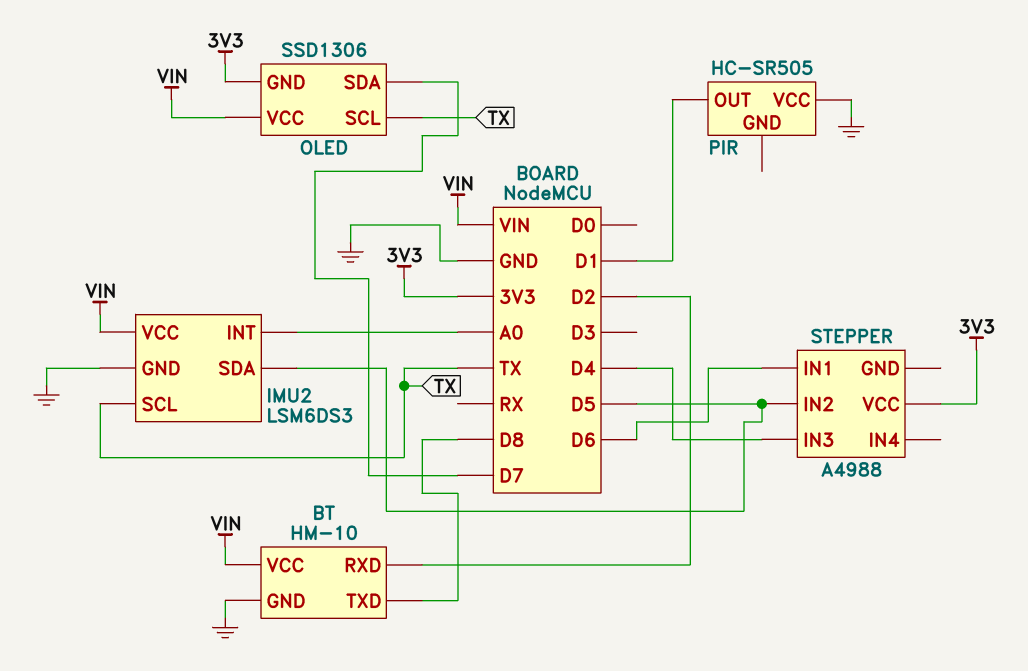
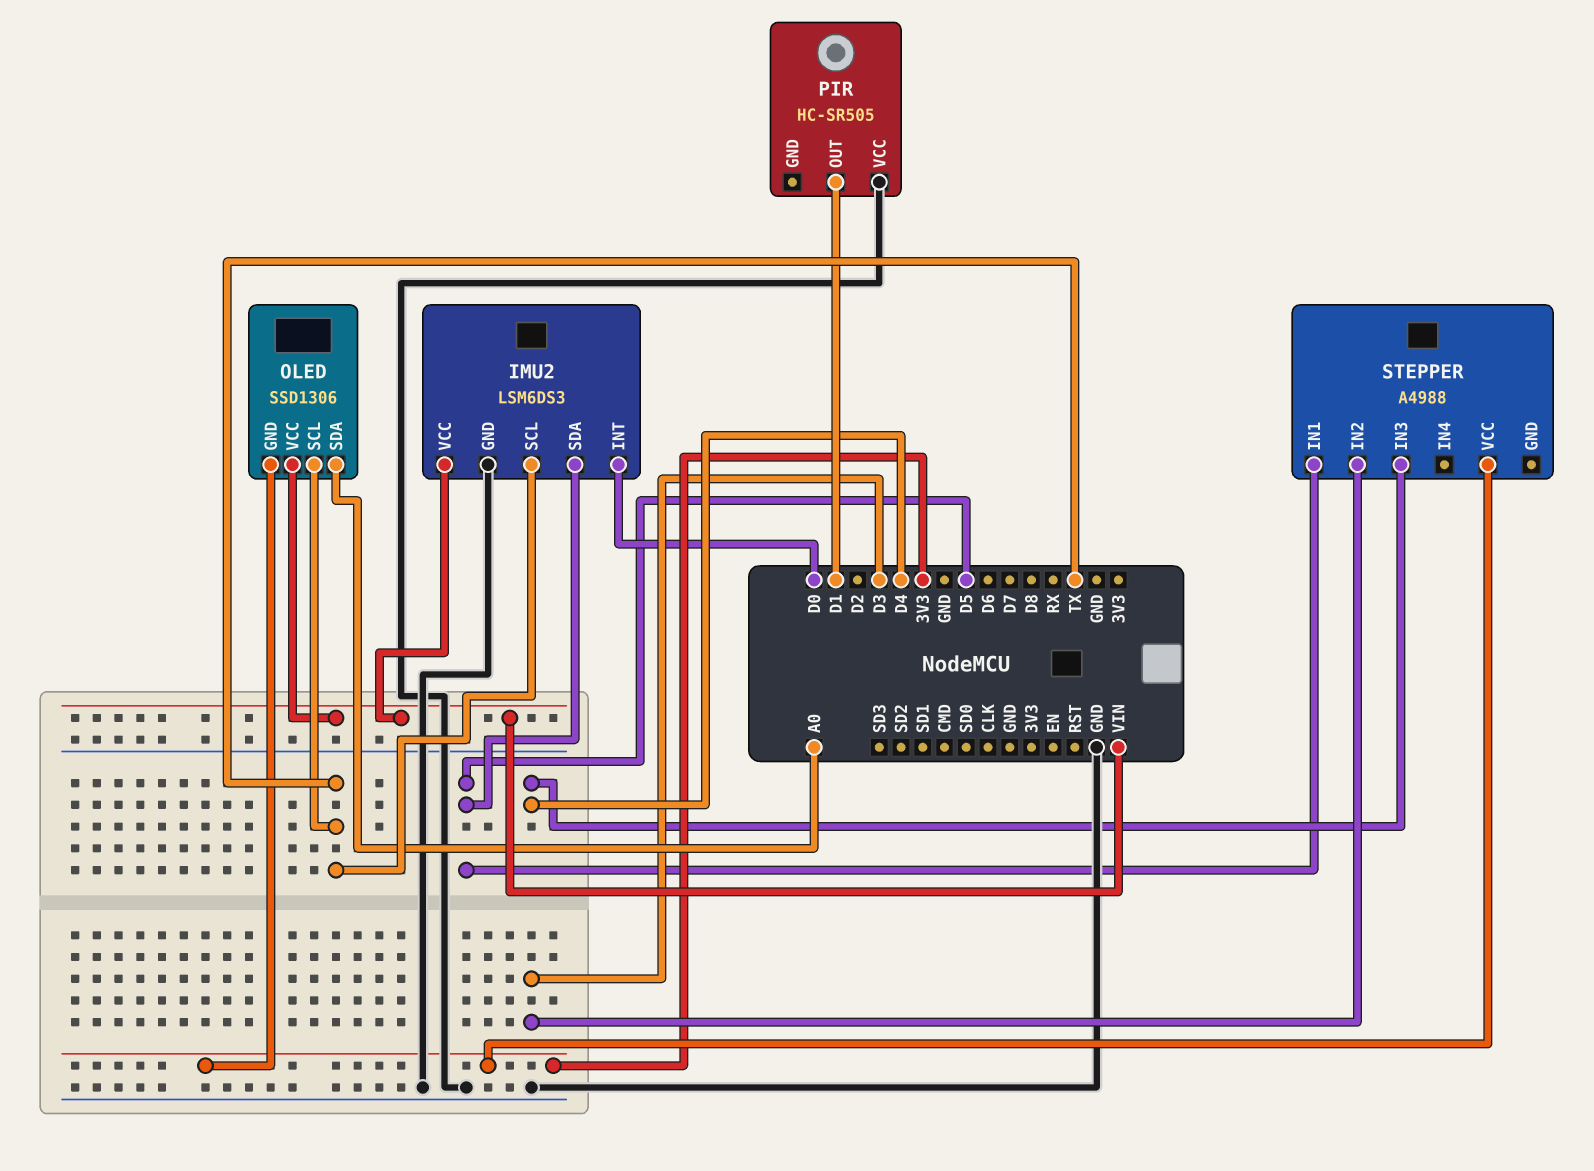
BT: HM-10 -> none
BT pin GND: GND -> none
BT pin RXD: D2 -> none
BT pin TXD: D8 -> none
BT pin VCC: VIN -> none
IMU2 pin INT: A0 -> D0
OLED pin SDA: D7 -> A0
STEPPER pin IN1: D6 -> D5
STEPPER pin IN2: D5 -> D3

